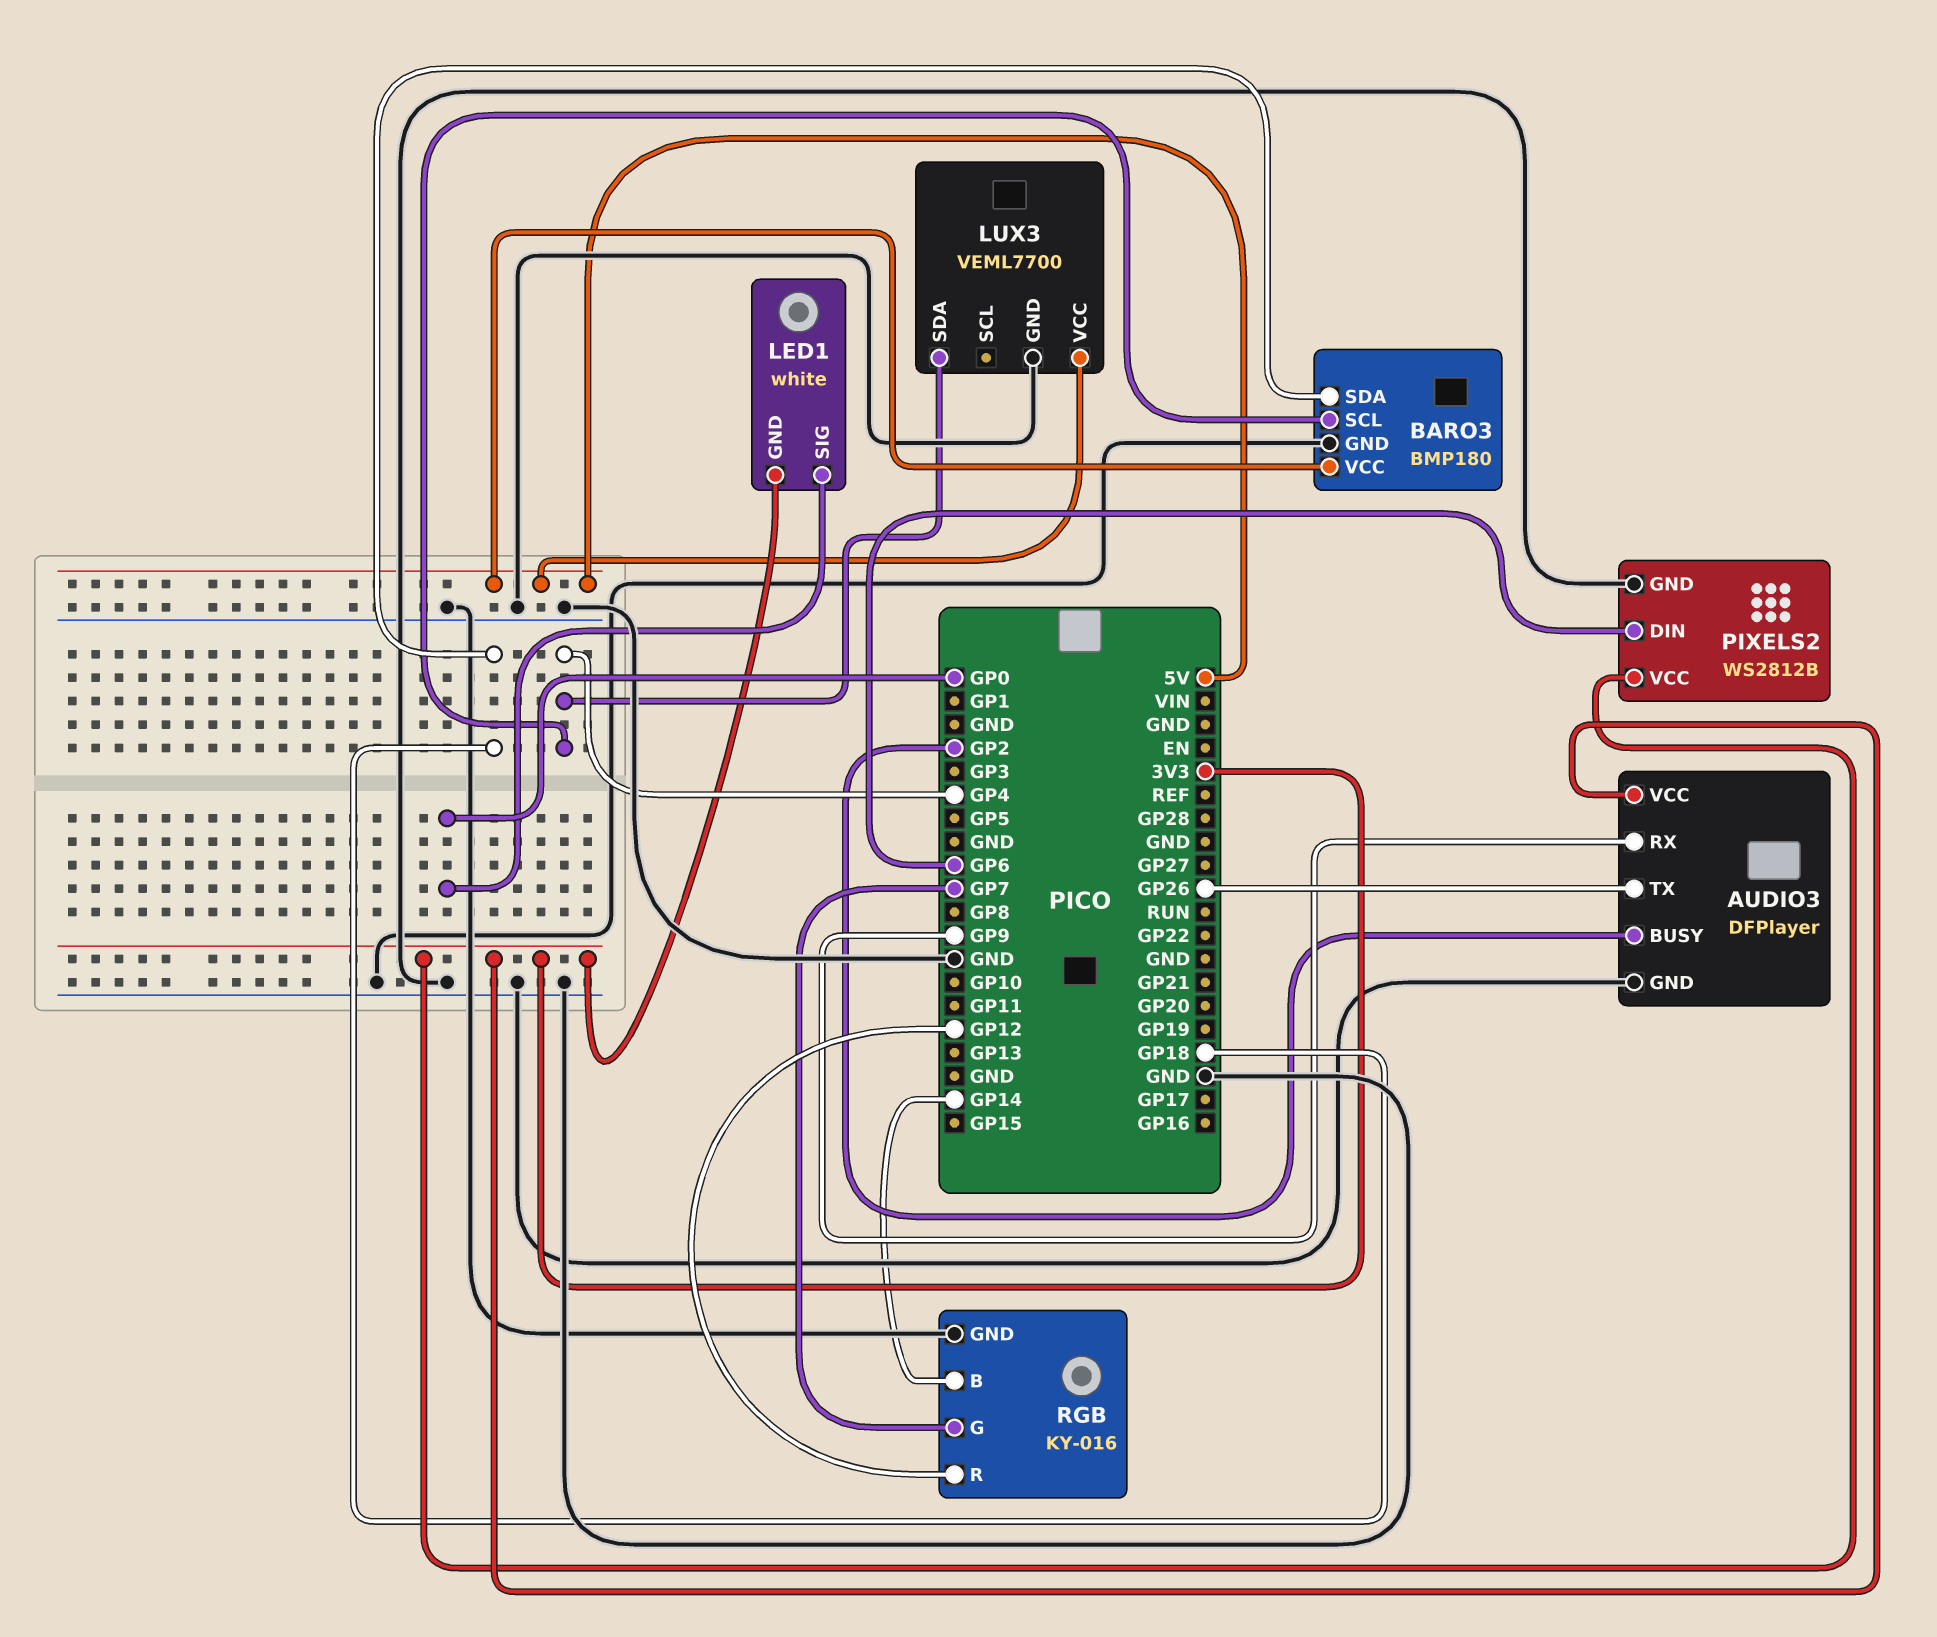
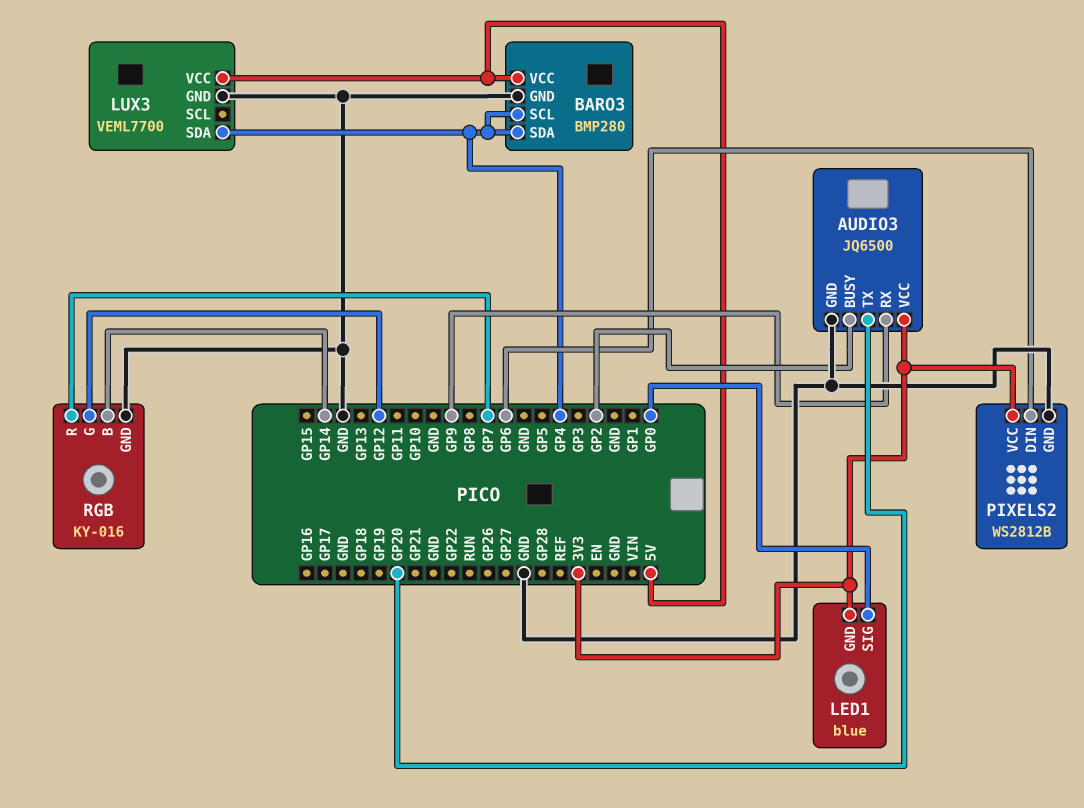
AUDIO3: DFPlayer -> JQ6500
AUDIO3 pin TX: GP26 -> GP20
BARO3: BMP180 -> BMP280
BARO3 pin SDA: GP18 -> GP4
LED1: white -> blue
RGB pin G: GP7 -> GP12
RGB pin R: GP12 -> GP7

